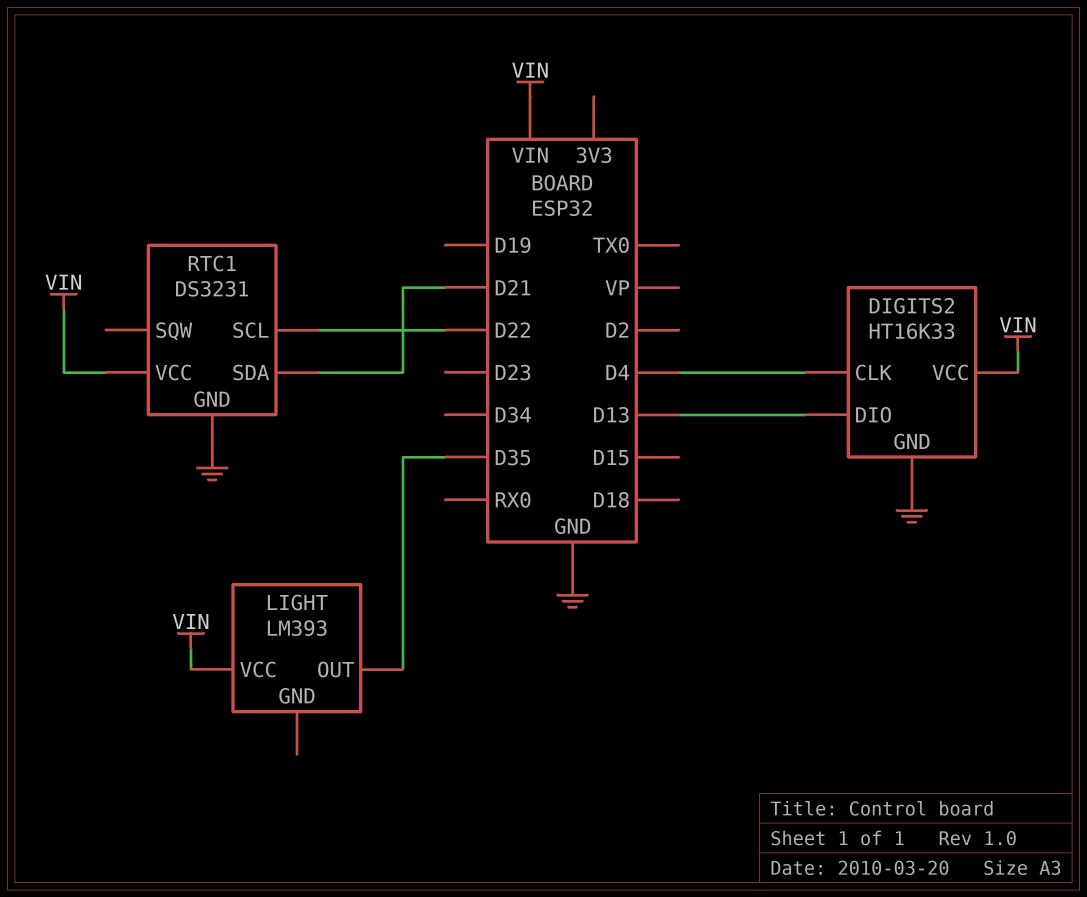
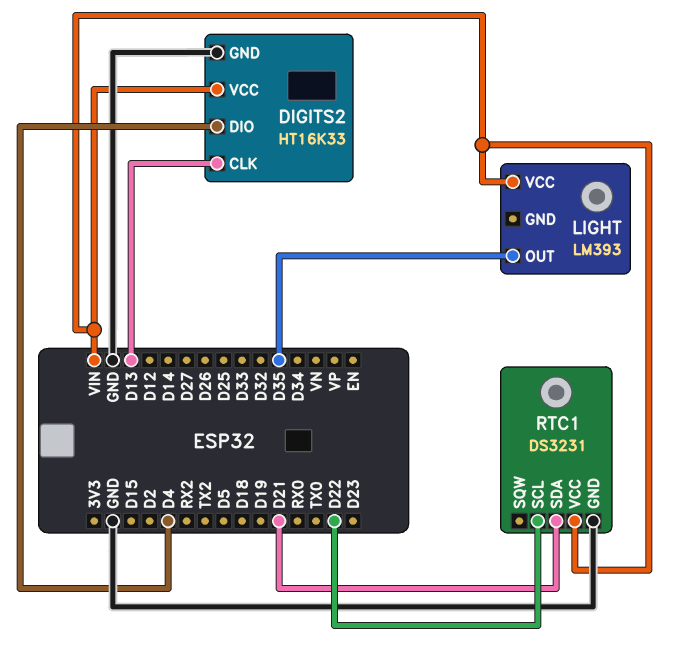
DIGITS2 pin CLK: D4 -> D13
DIGITS2 pin DIO: D13 -> D4

